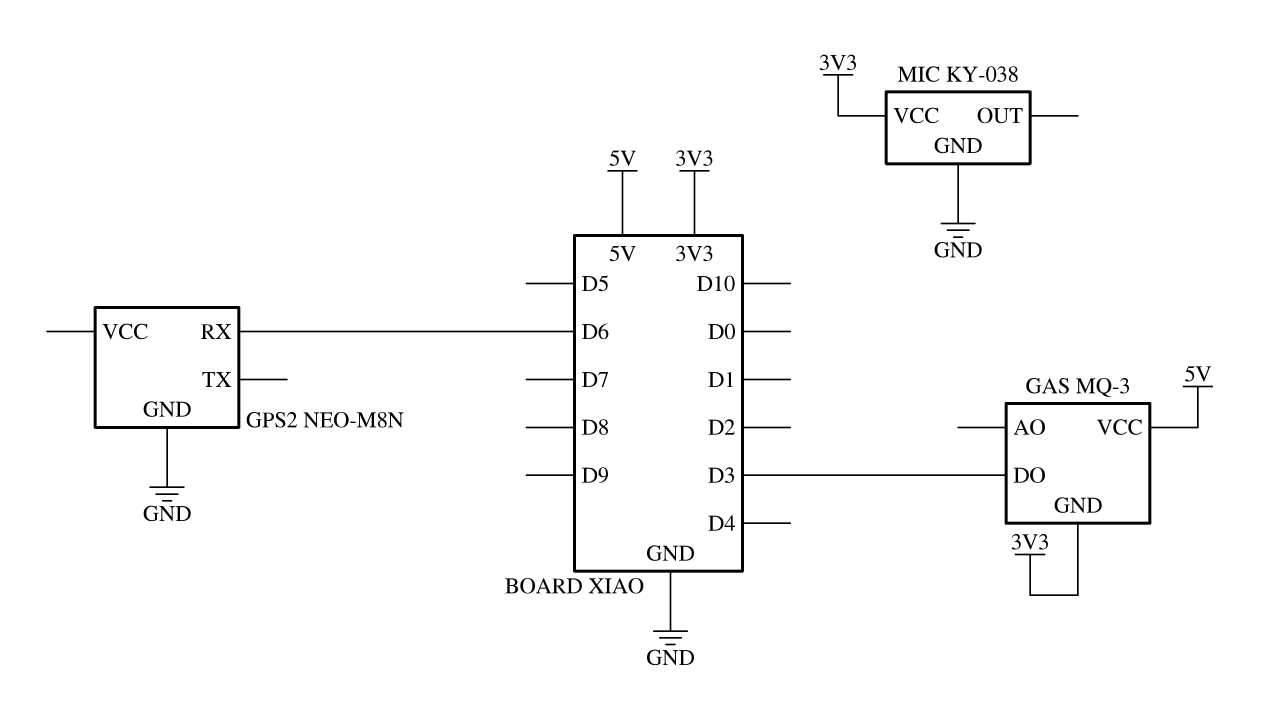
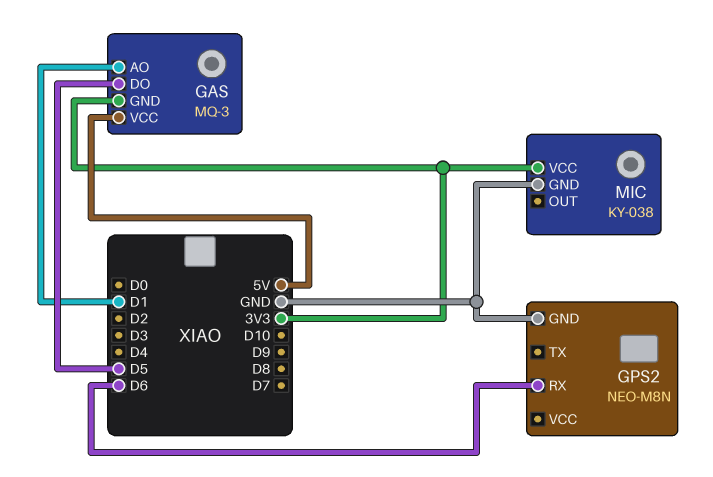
GAS pin AO: none -> D1
GAS pin DO: D3 -> D5

